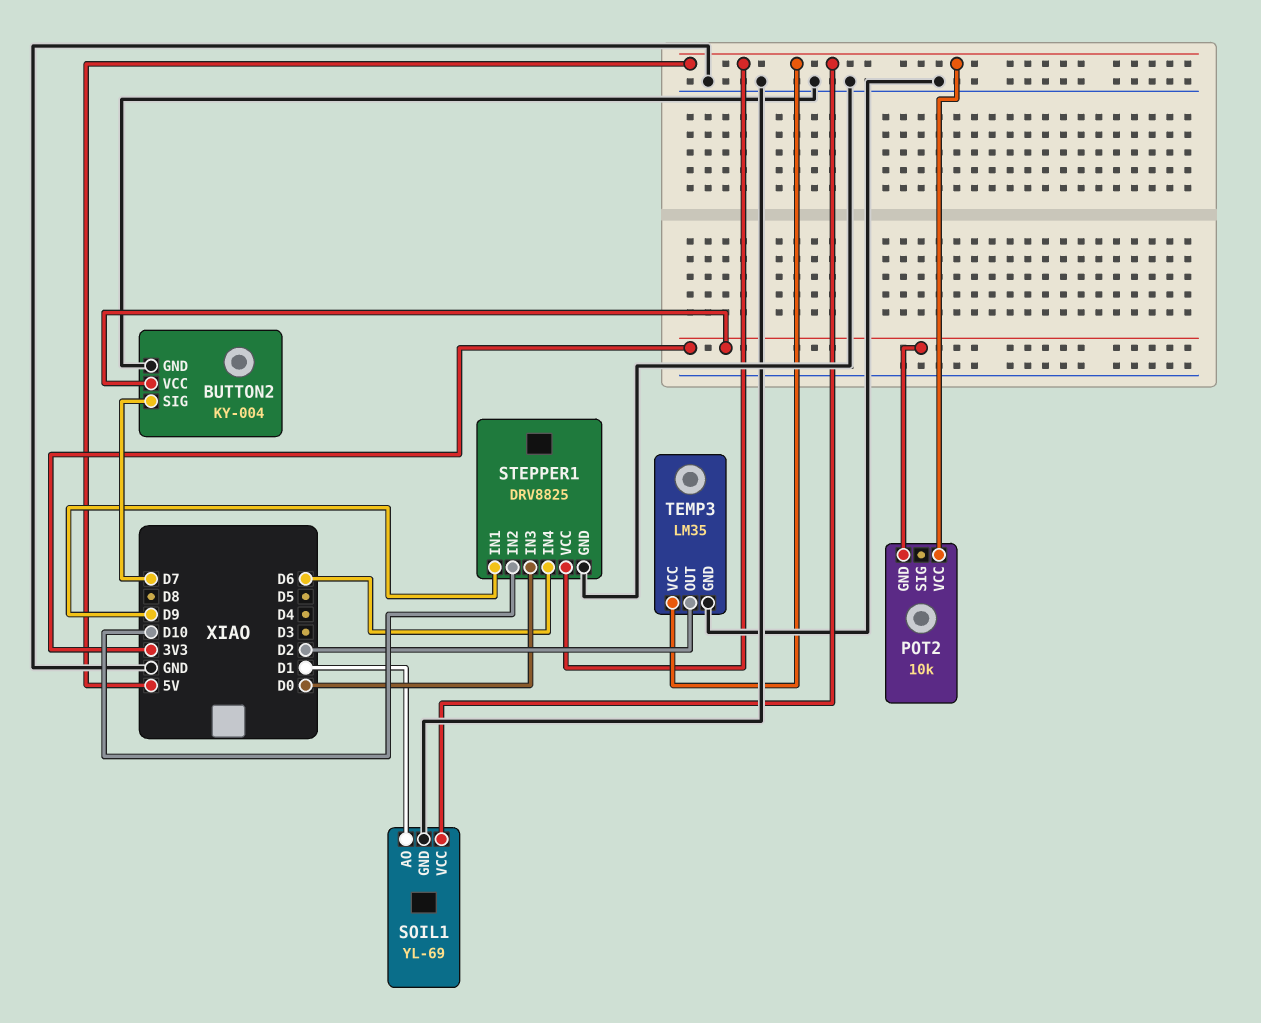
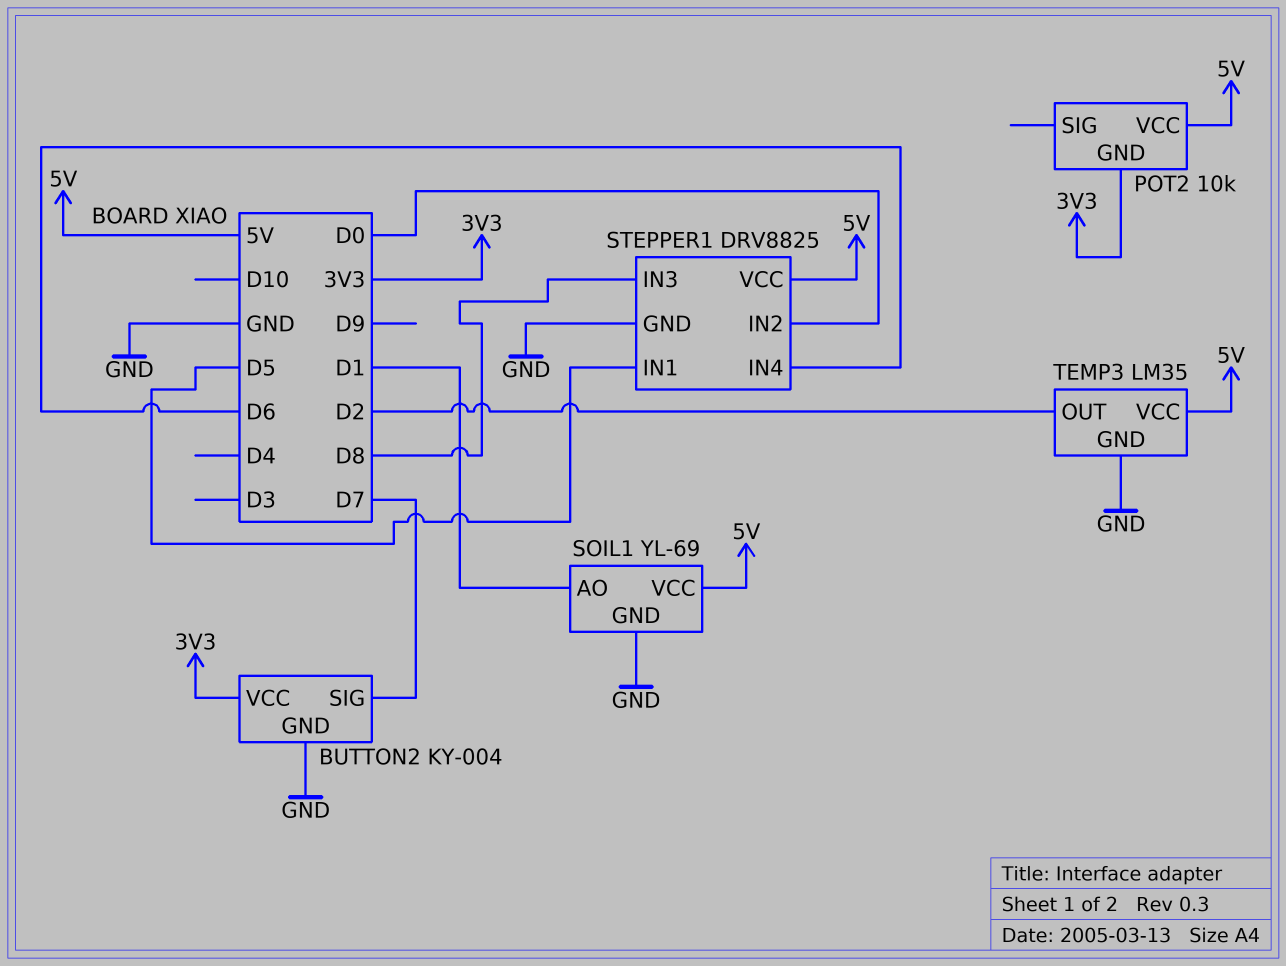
STEPPER1 pin IN1: D9 -> D5
STEPPER1 pin IN2: D10 -> D0
STEPPER1 pin IN3: D0 -> D8

